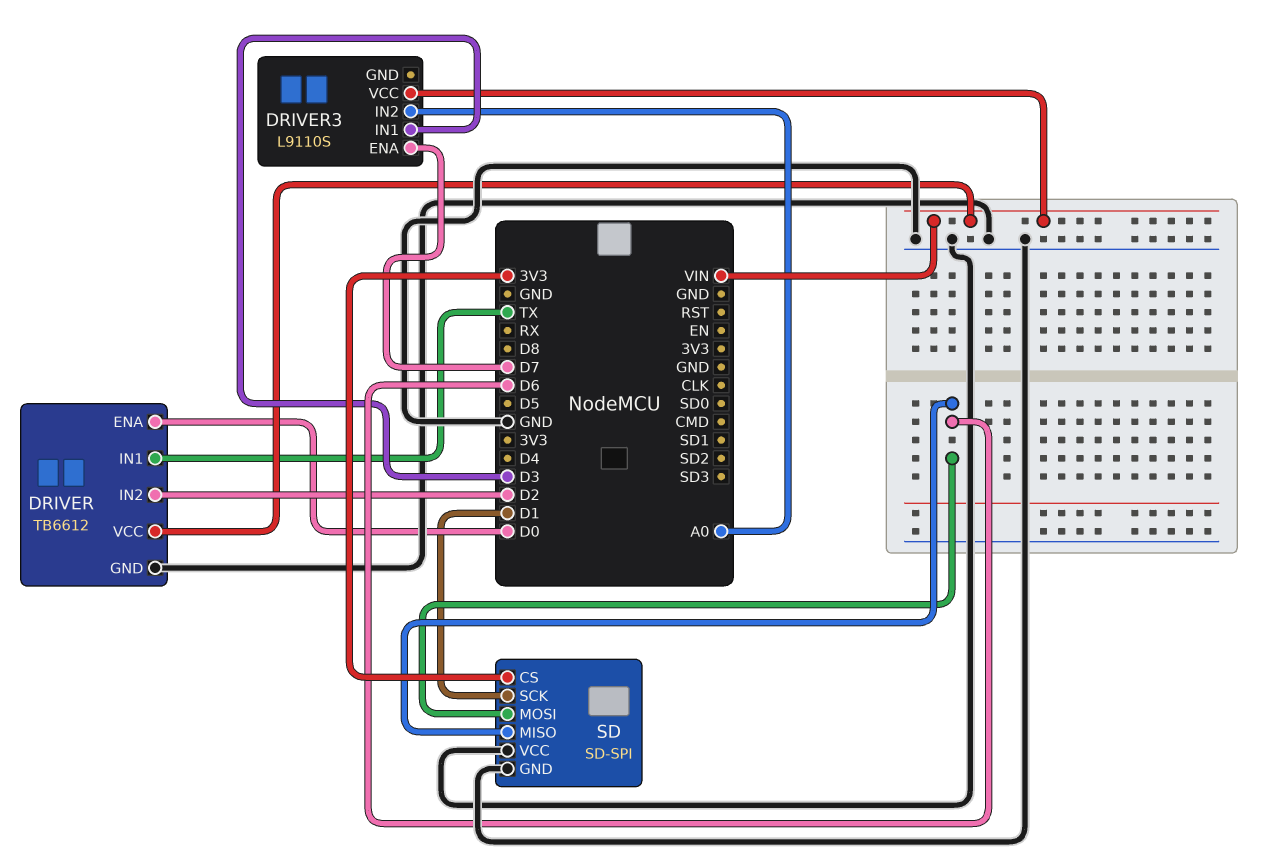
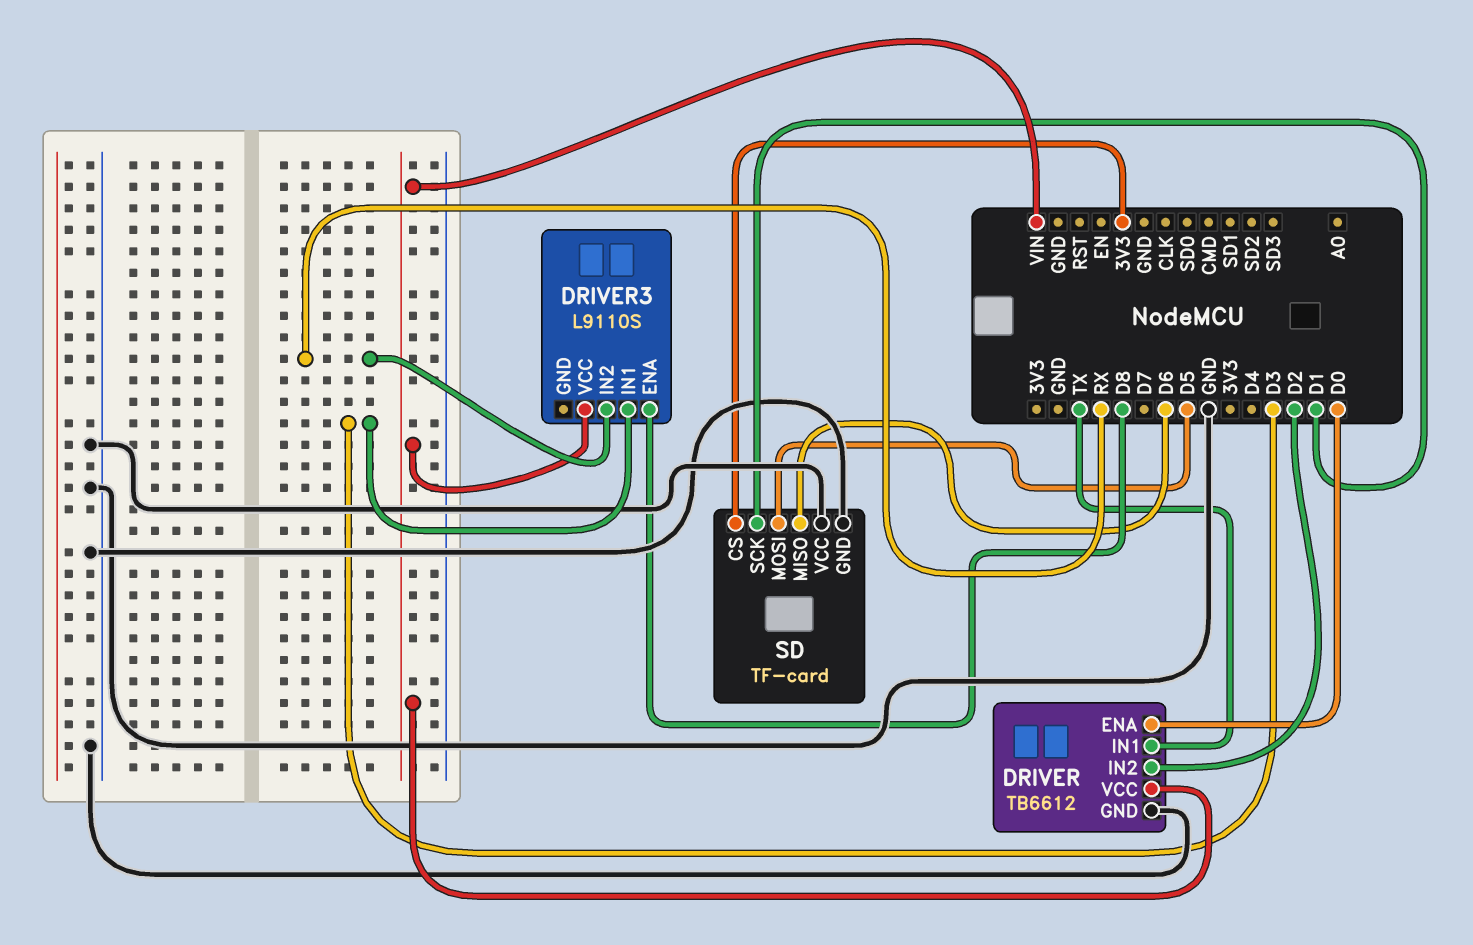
DRIVER3 pin ENA: D7 -> D8
DRIVER3 pin IN2: A0 -> RX
SD: SD-SPI -> TF-card
SD pin MOSI: D6 -> D5

